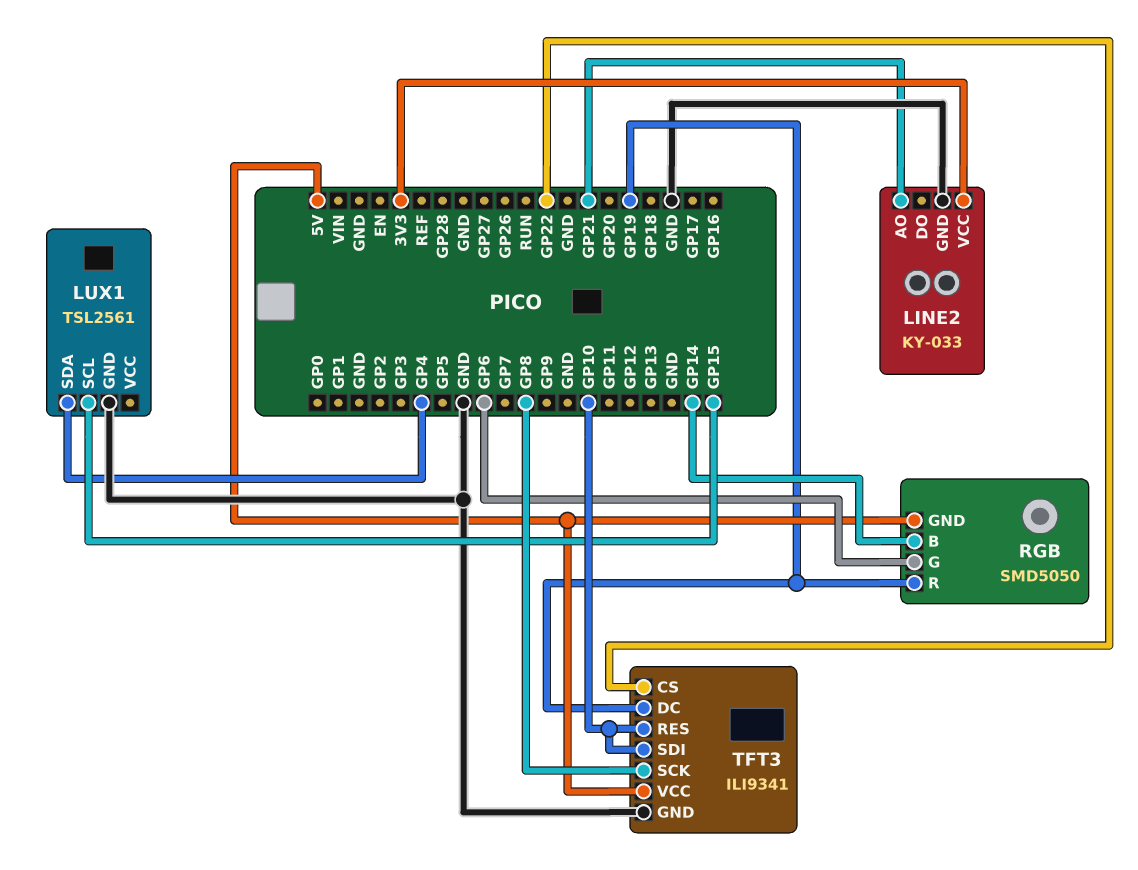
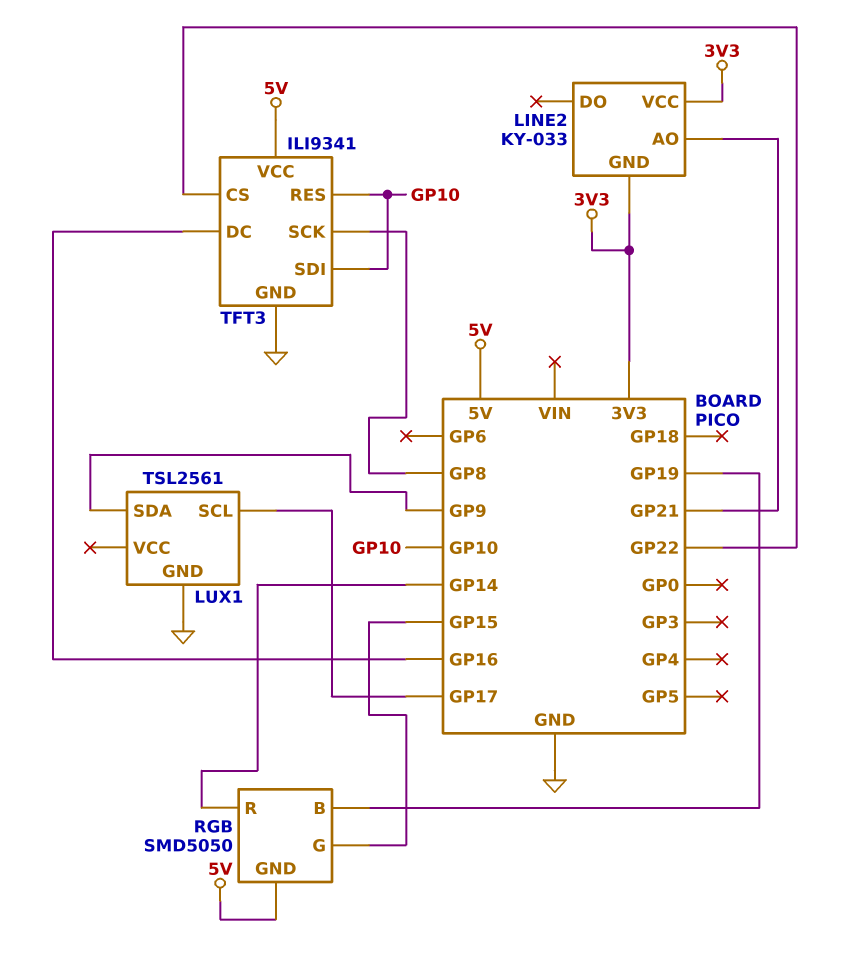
LINE2 pin GND: GND -> 3V3
LUX1 pin SCL: GP15 -> GP17
LUX1 pin SDA: GP4 -> GP9
RGB pin B: GP14 -> GP19
RGB pin G: GP6 -> GP15
RGB pin R: GP19 -> GP14
TFT3 pin DC: GP19 -> GP16

